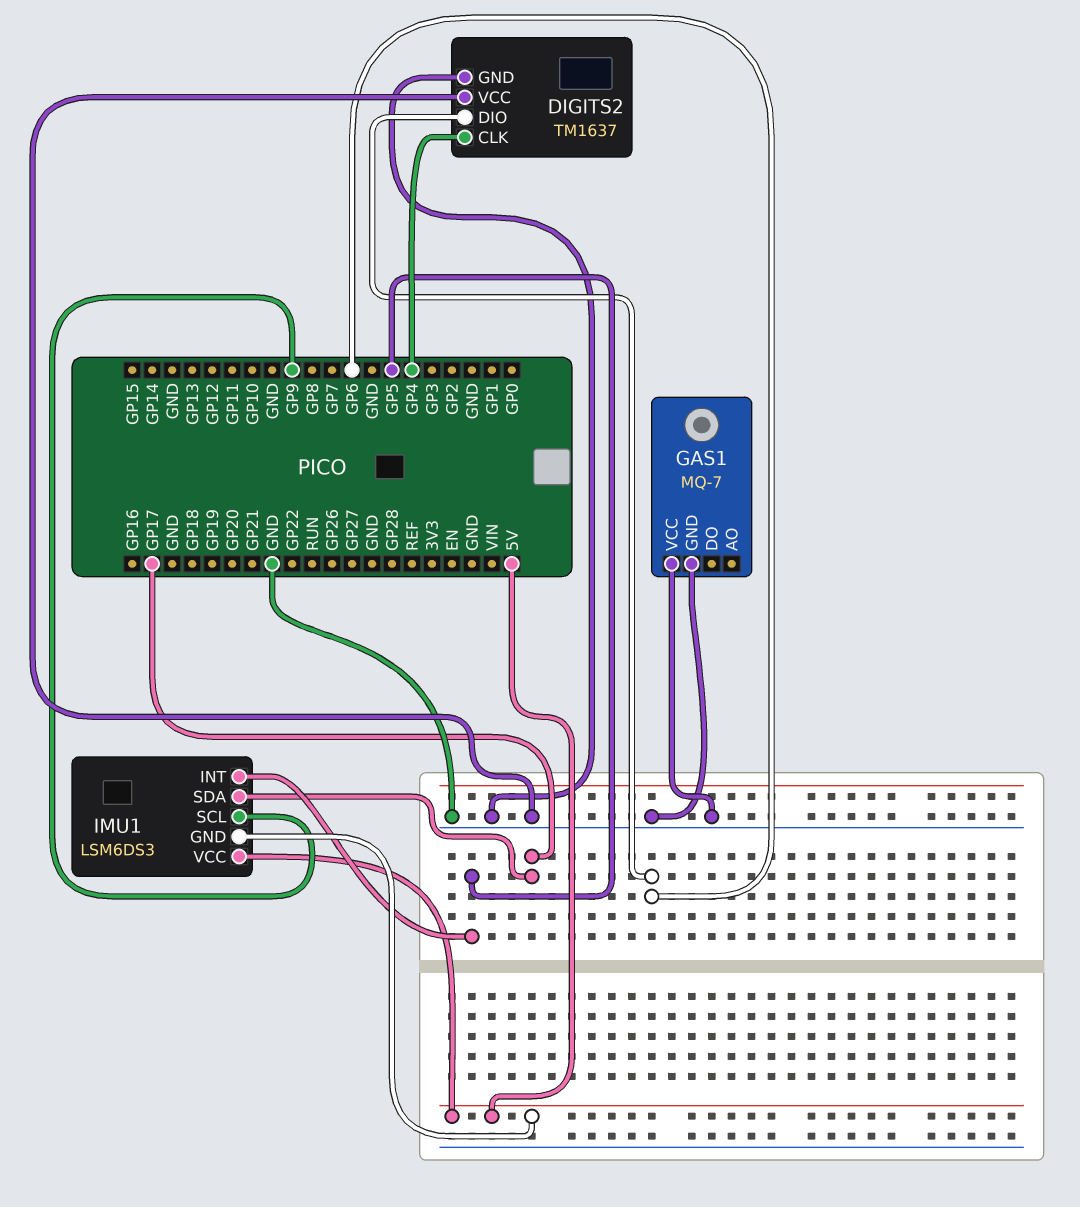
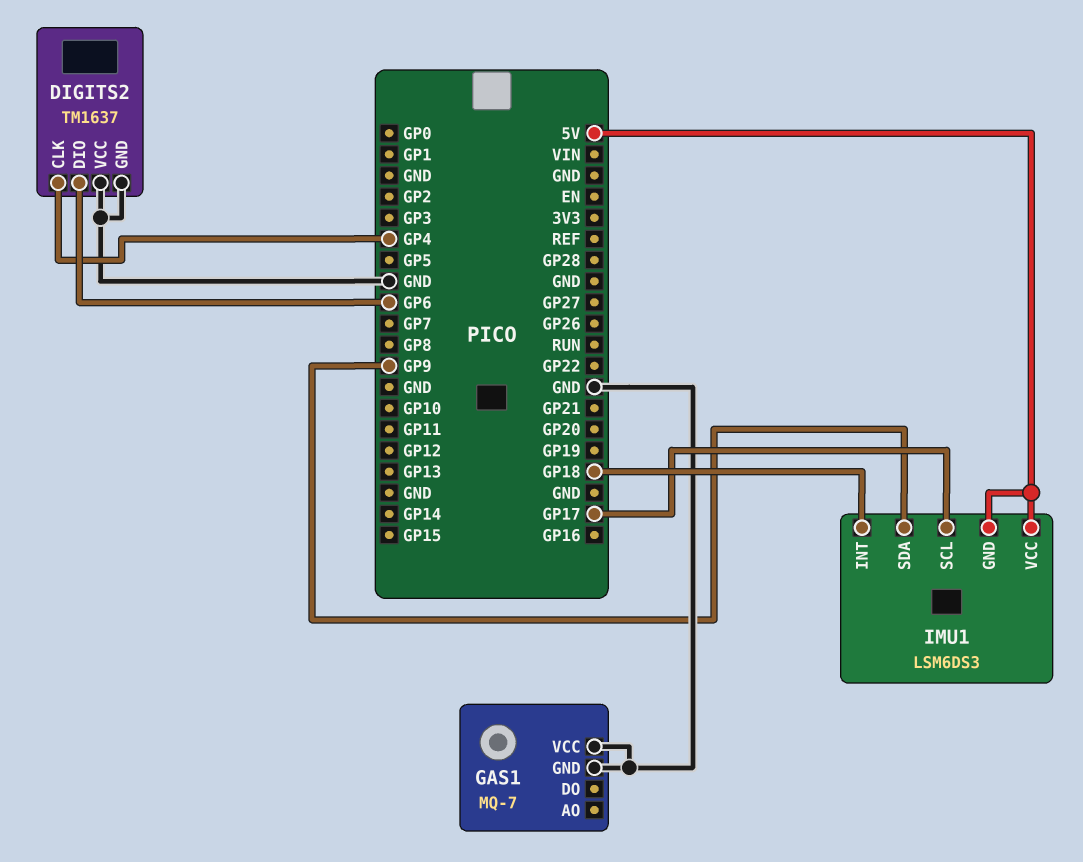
IMU1 pin INT: GP5 -> GP18
IMU1 pin SCL: GP9 -> GP17
IMU1 pin SDA: GP17 -> GP9

